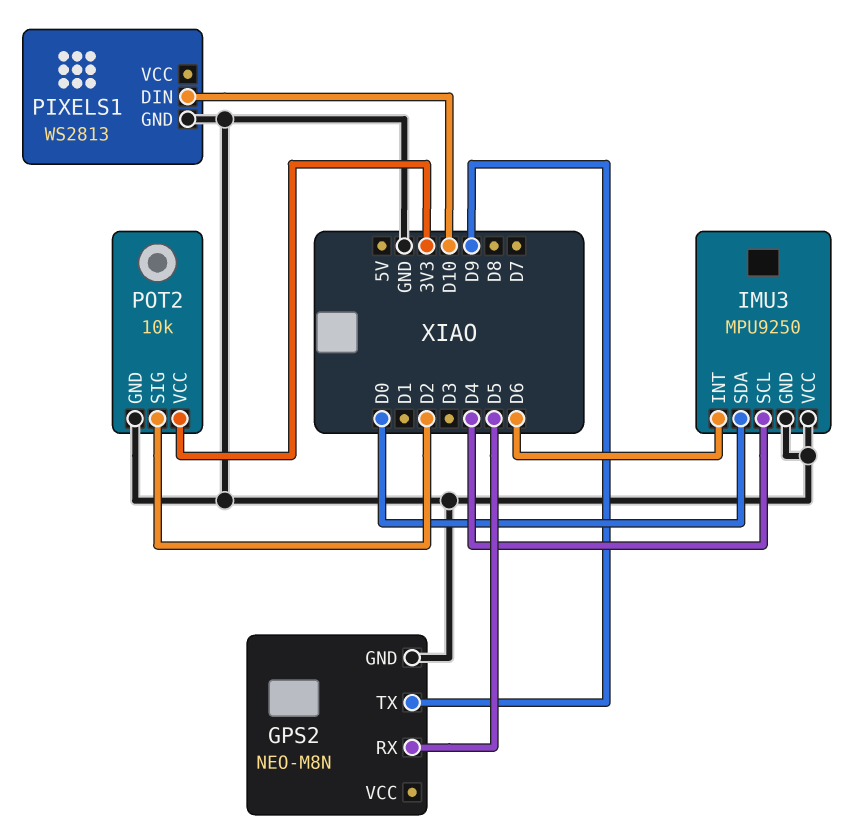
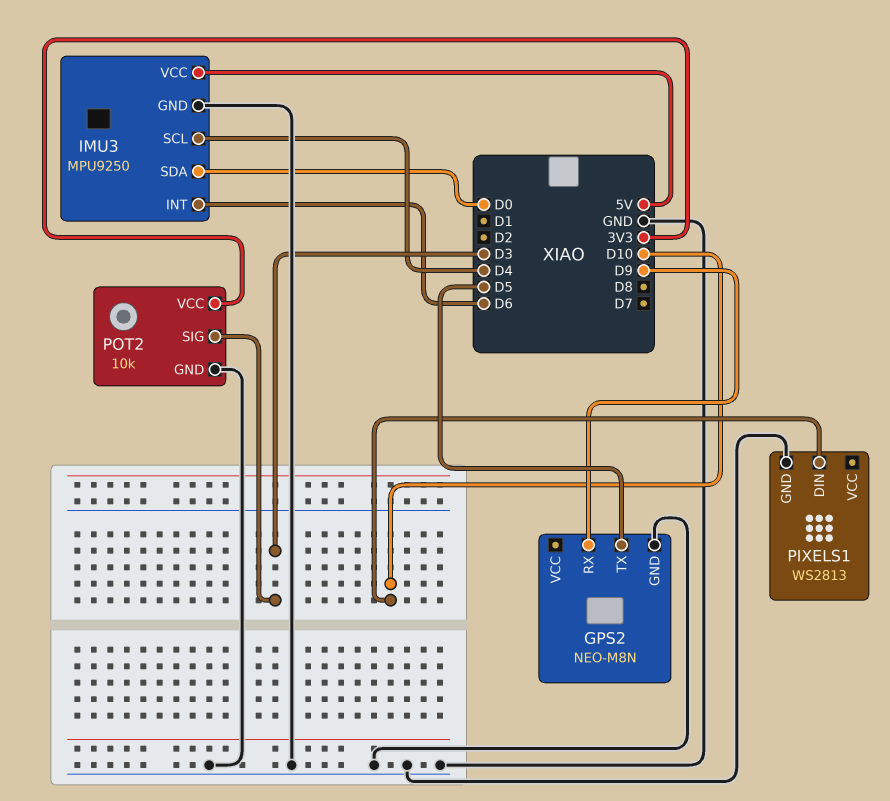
GPS2 pin RX: D5 -> D9
GPS2 pin TX: D9 -> D5
IMU3 pin VCC: GND -> 5V
POT2 pin SIG: D2 -> D3

